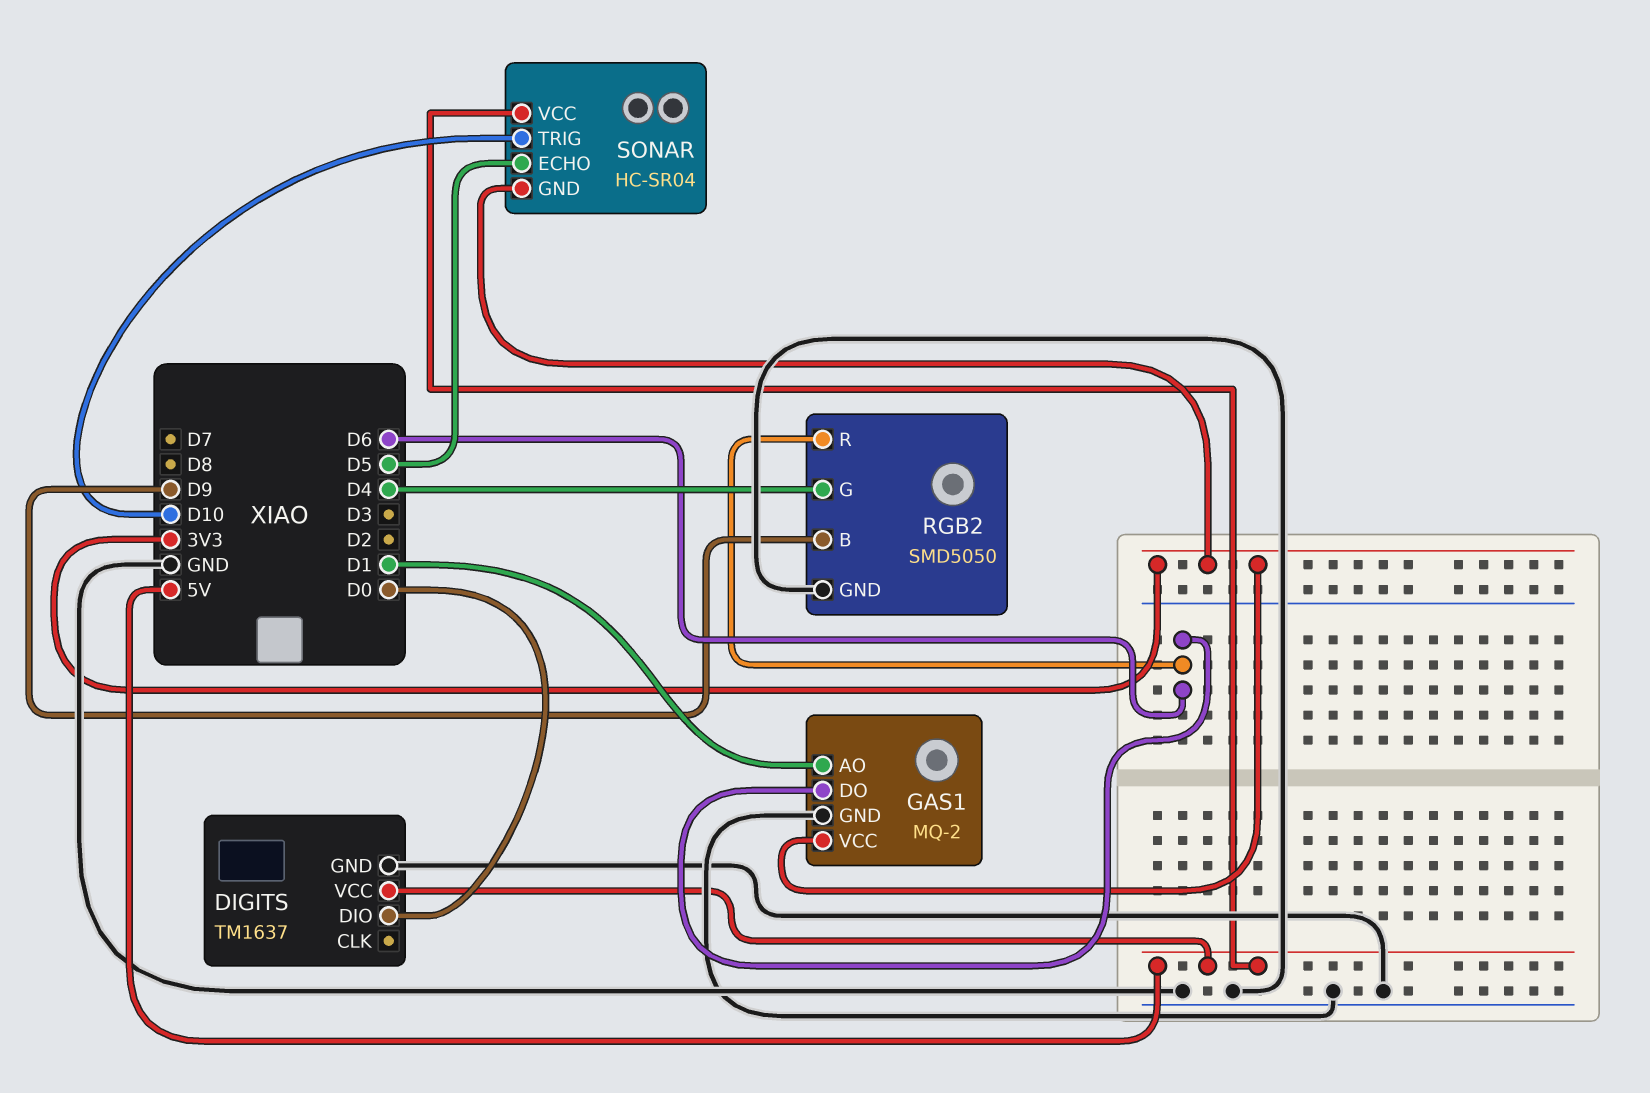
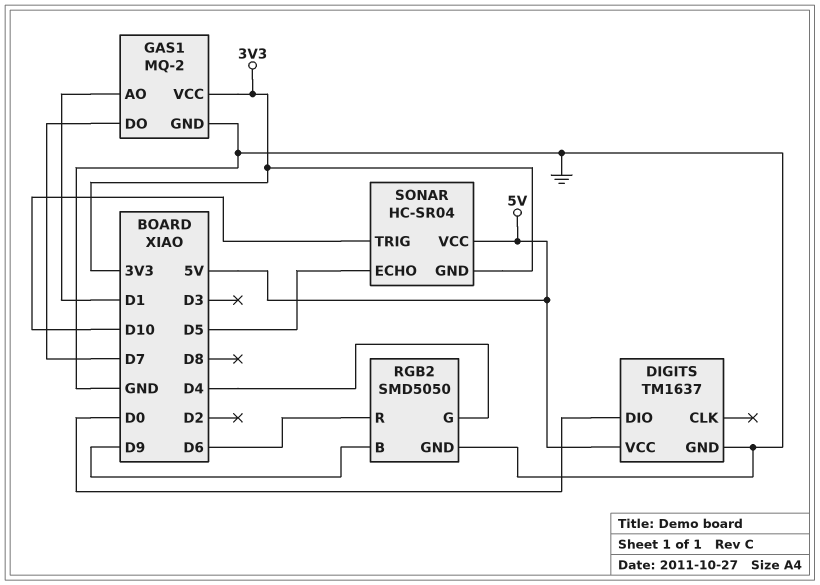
GAS1 pin DO: D6 -> D7

